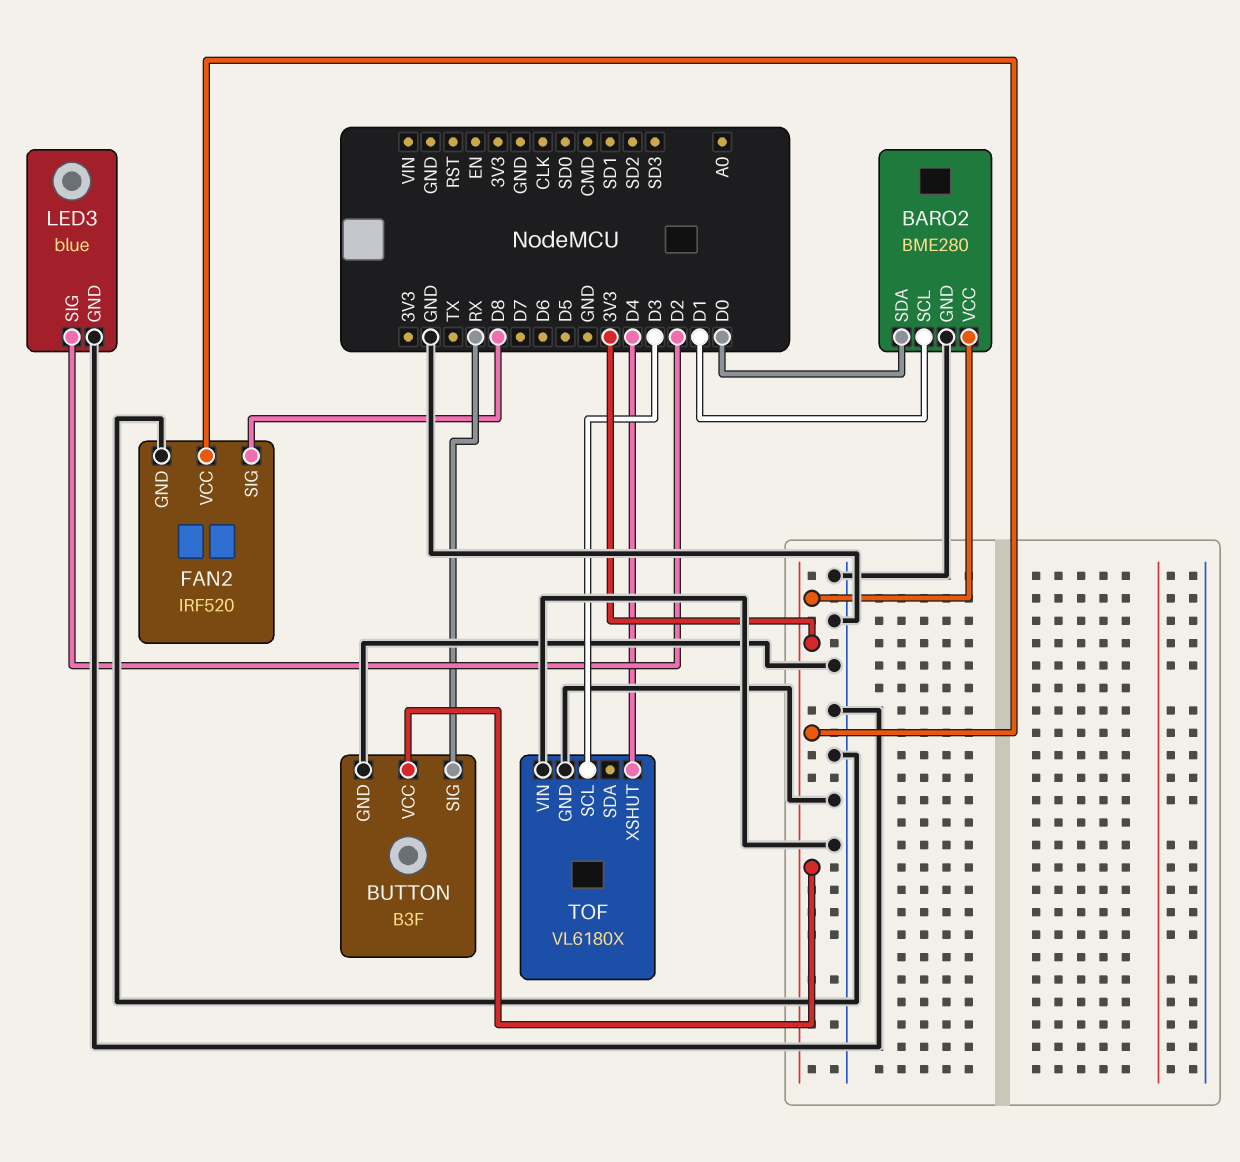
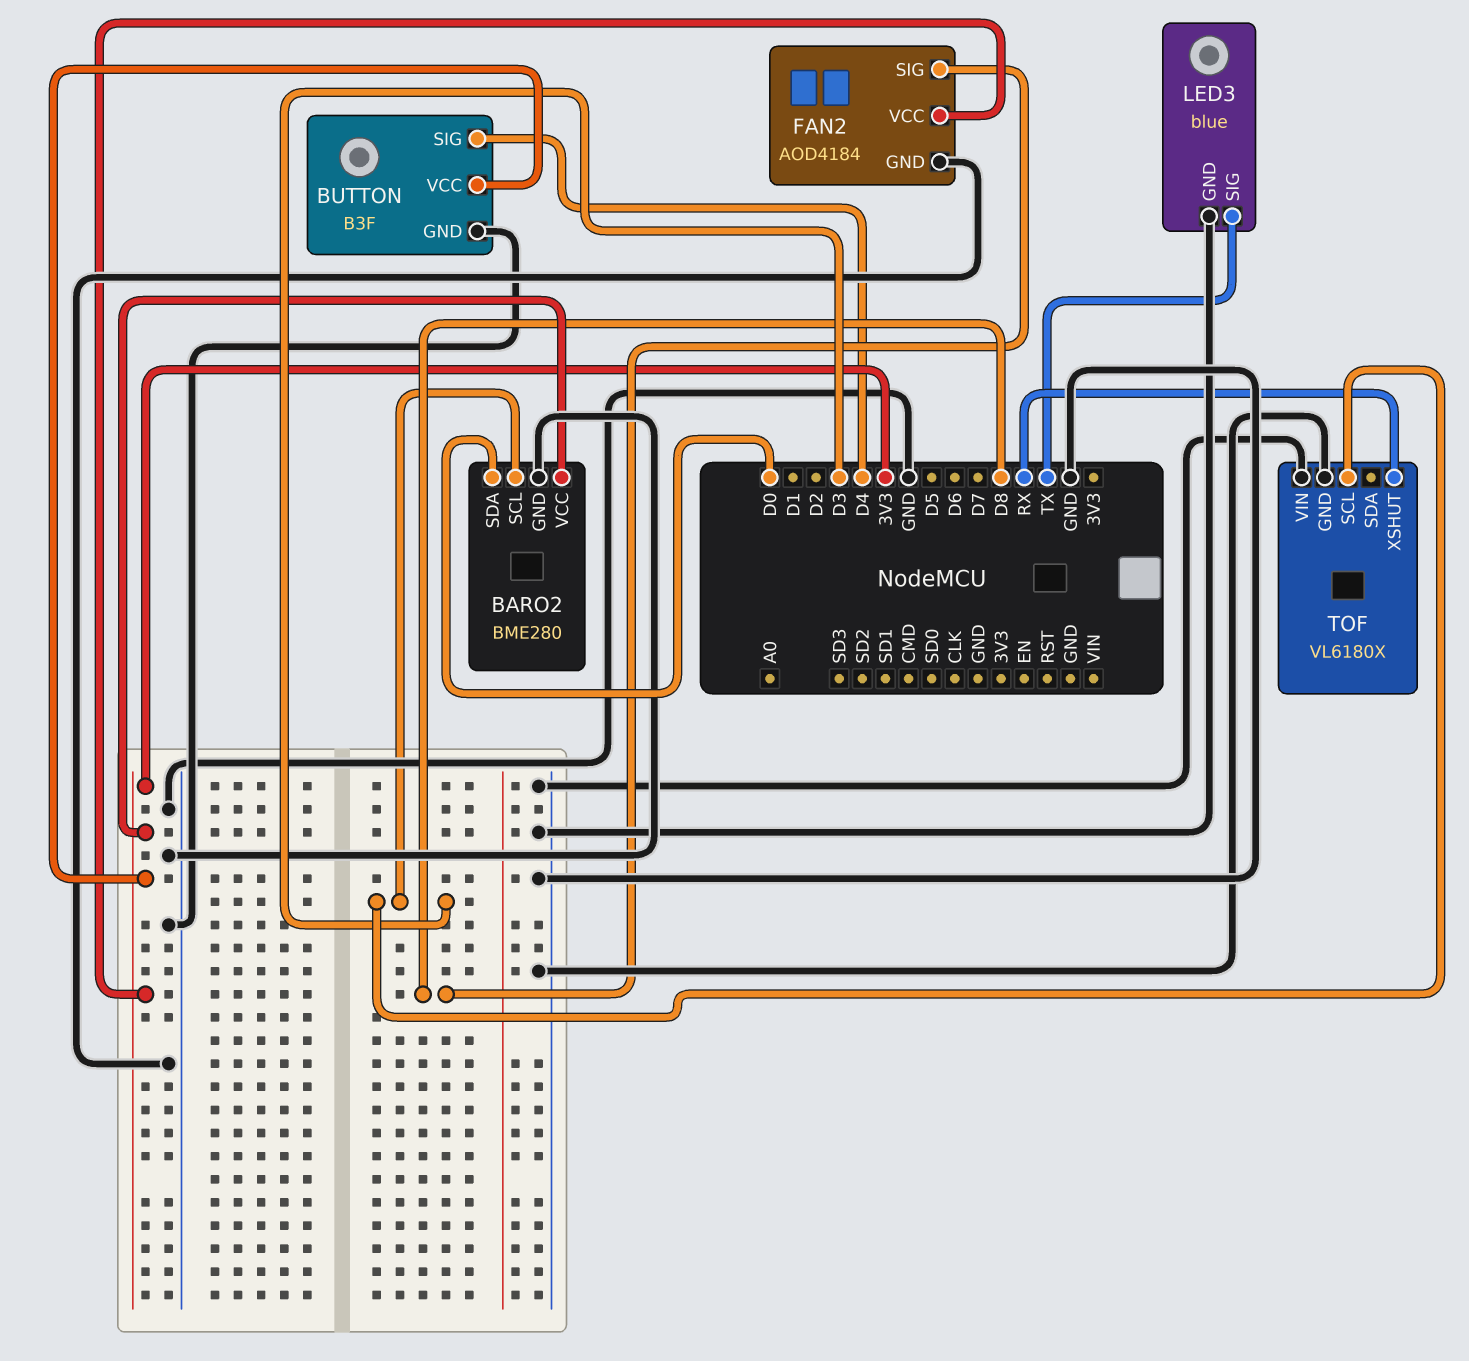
BARO2 pin SCL: D1 -> D3
BUTTON pin SIG: RX -> D4
FAN2: IRF520 -> AOD4184
LED3 pin SIG: D2 -> TX
TOF pin XSHUT: D4 -> RX

